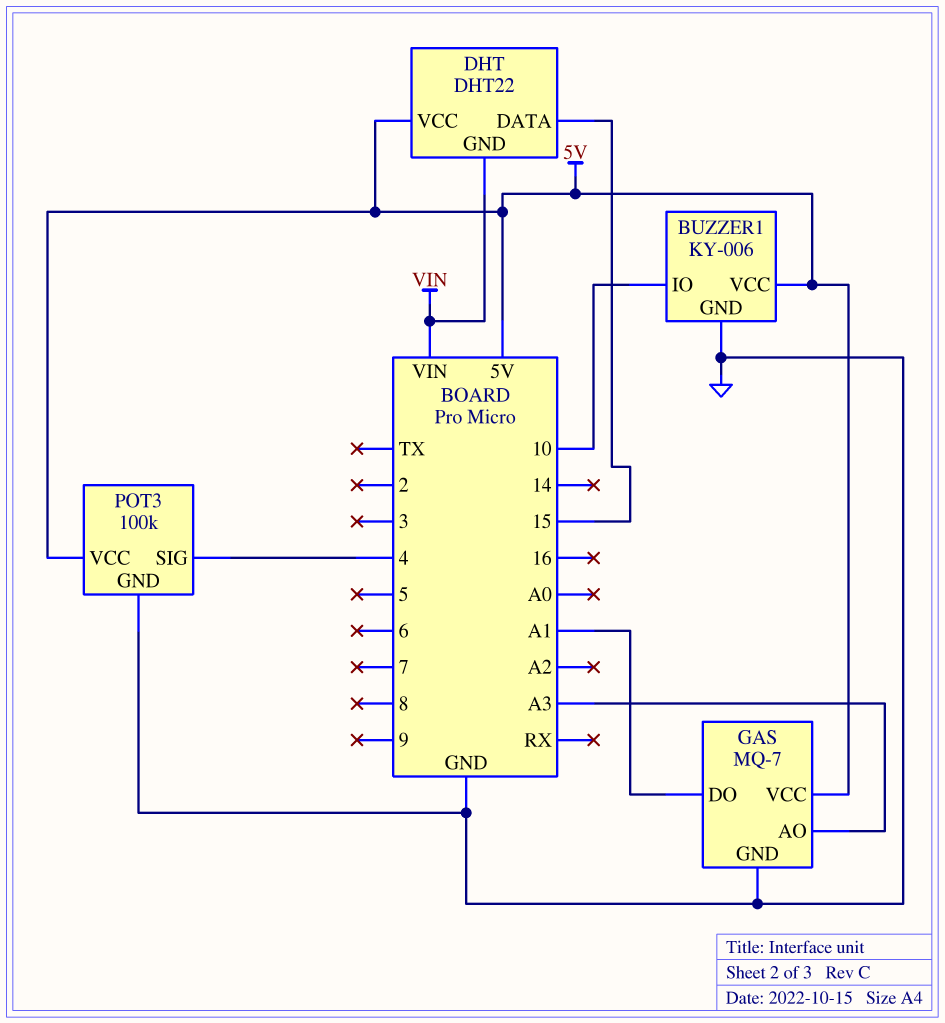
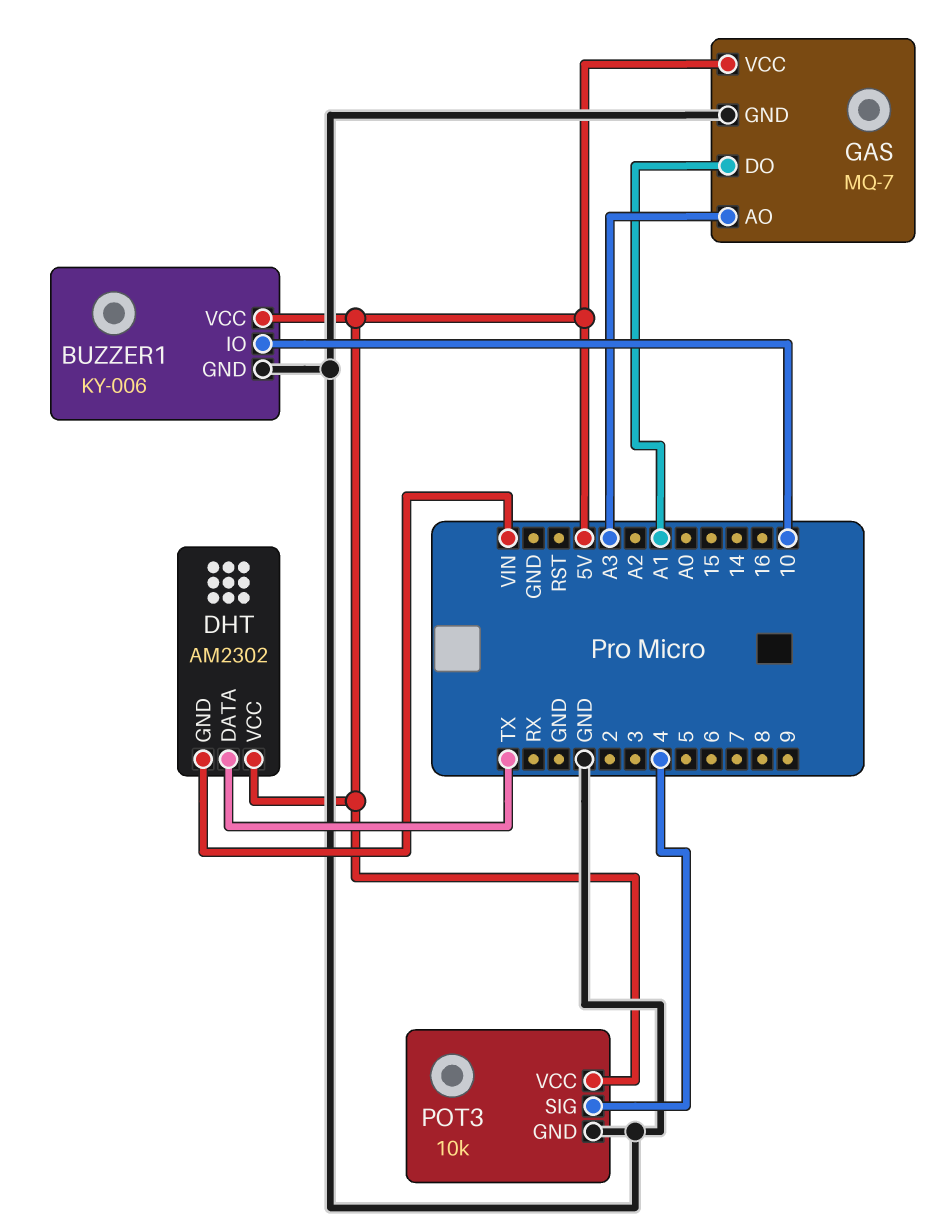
DHT: DHT22 -> AM2302
DHT pin DATA: 15 -> TX
POT3: 100k -> 10k

